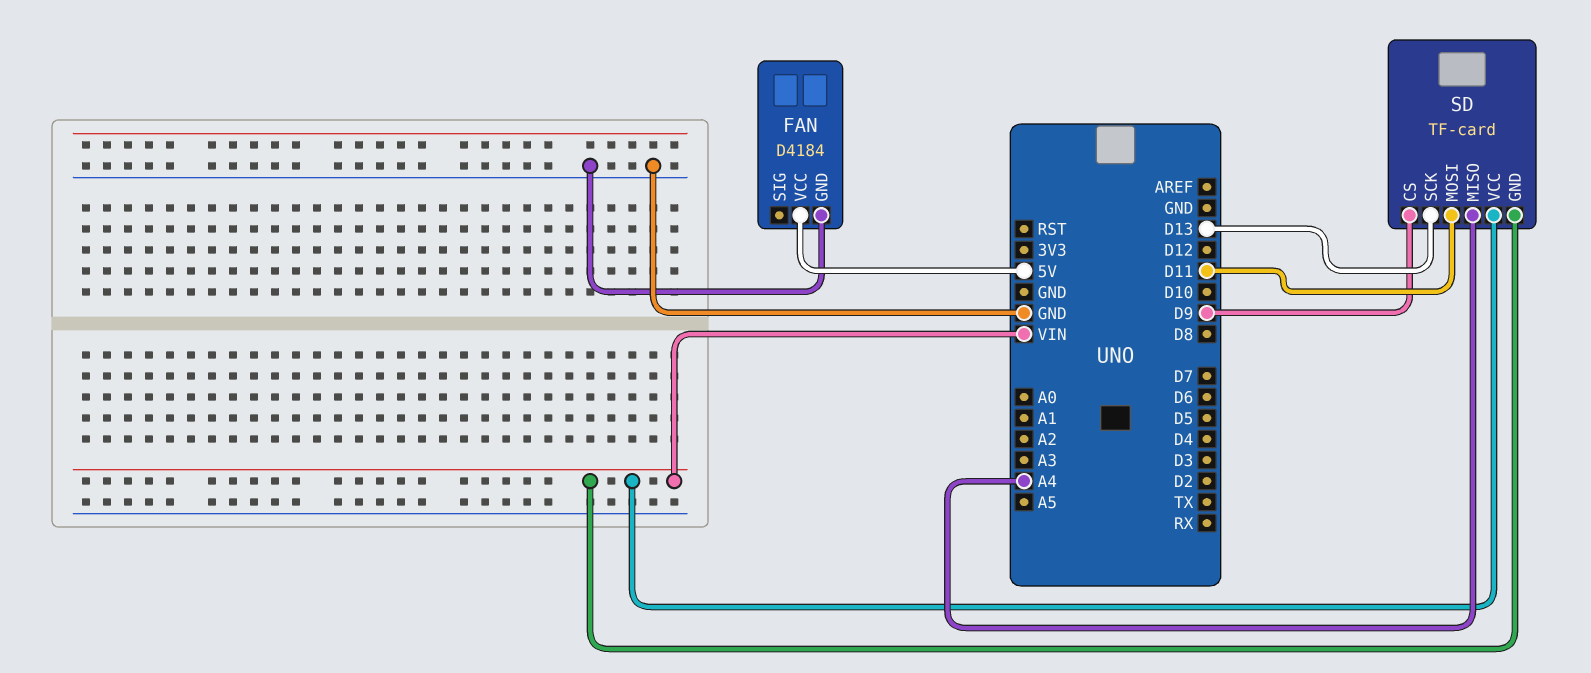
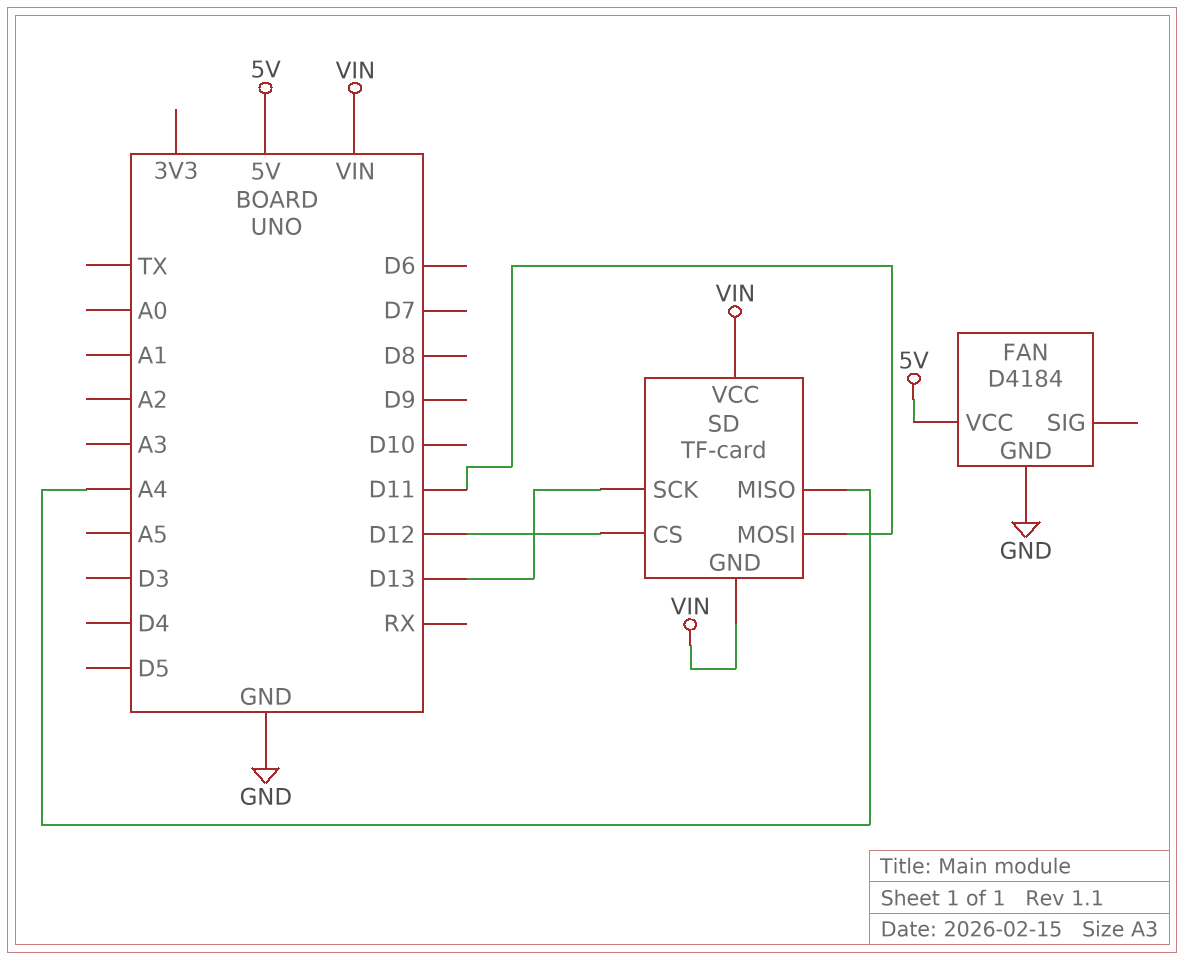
SD pin CS: D9 -> D12

